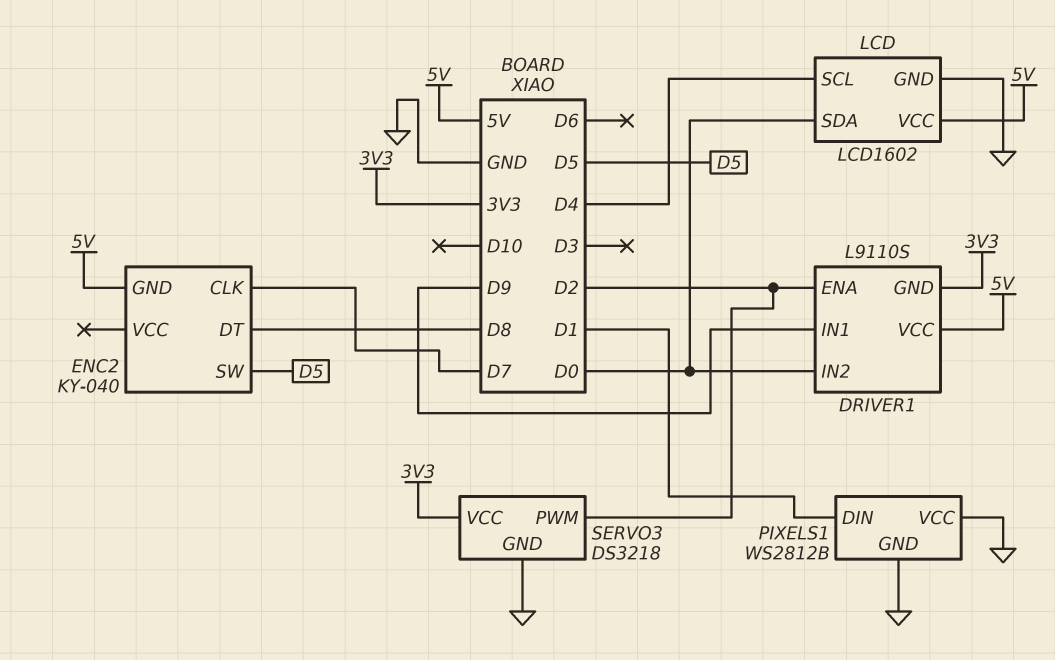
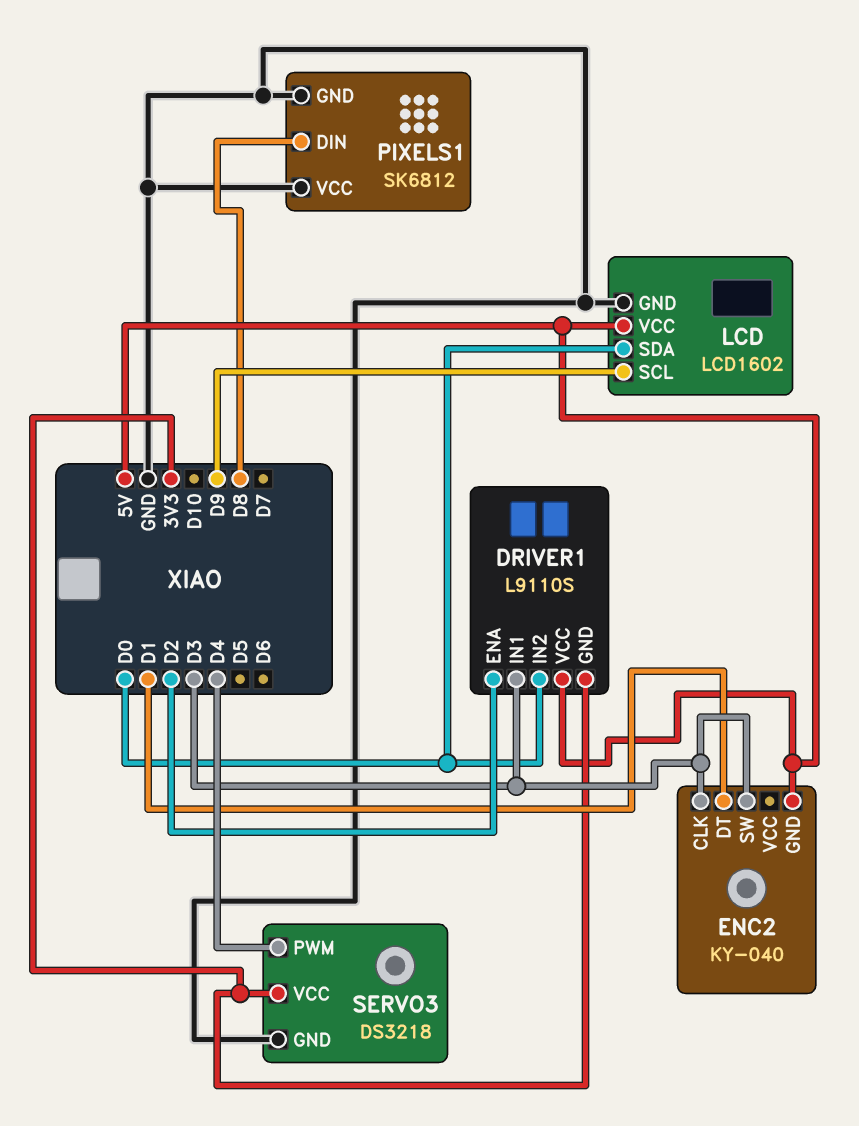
DRIVER1 pin IN1: D9 -> D3
ENC2 pin CLK: D7 -> D3
ENC2 pin DT: D8 -> D1
ENC2 pin SW: D5 -> D3
LCD pin SCL: D4 -> D9
PIXELS1: WS2812B -> SK6812
PIXELS1 pin DIN: D1 -> D8
SERVO3 pin PWM: D2 -> D4

